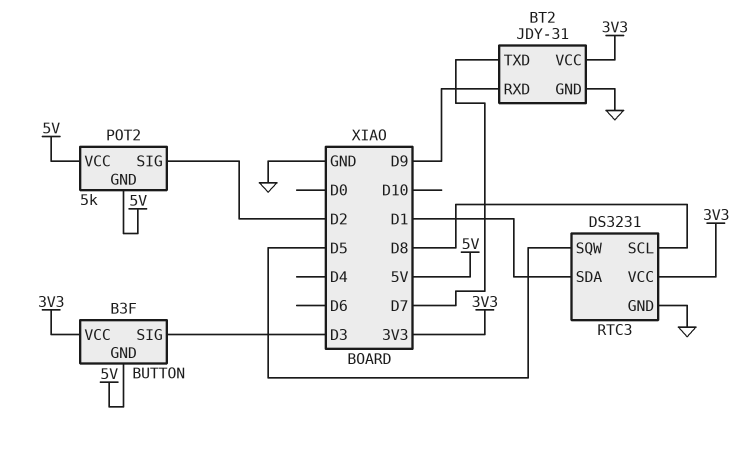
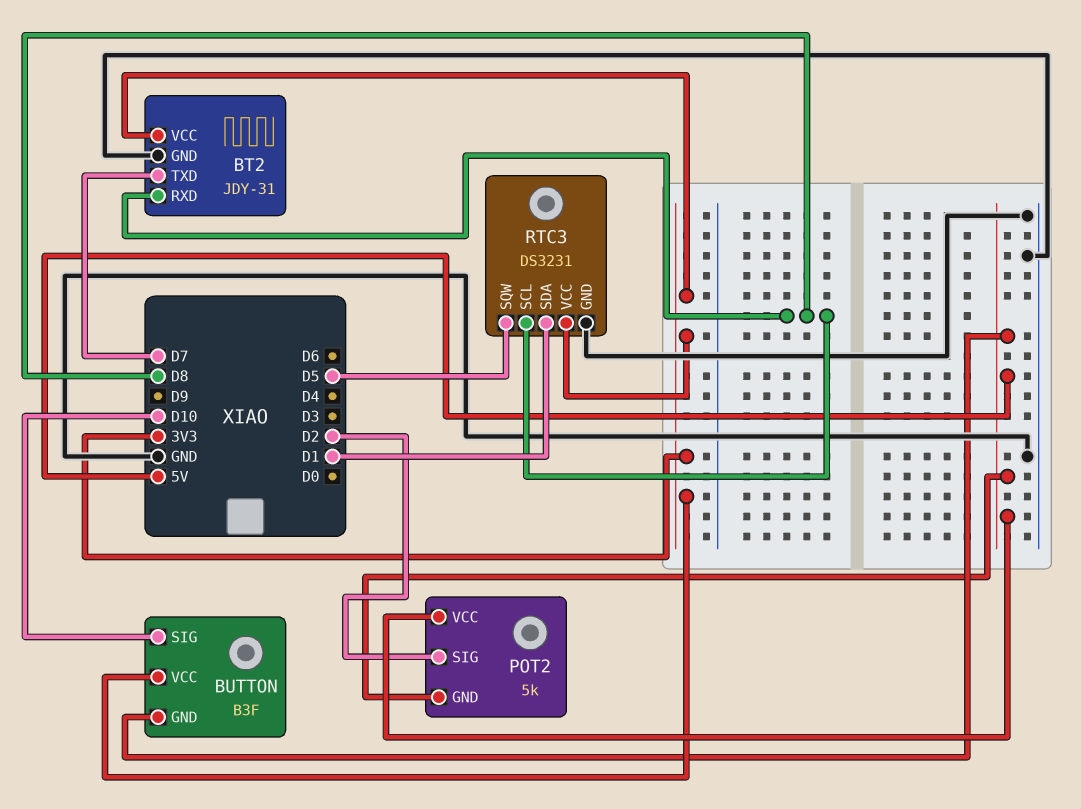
BT2 pin RXD: D9 -> D8
BUTTON pin SIG: D3 -> D10

